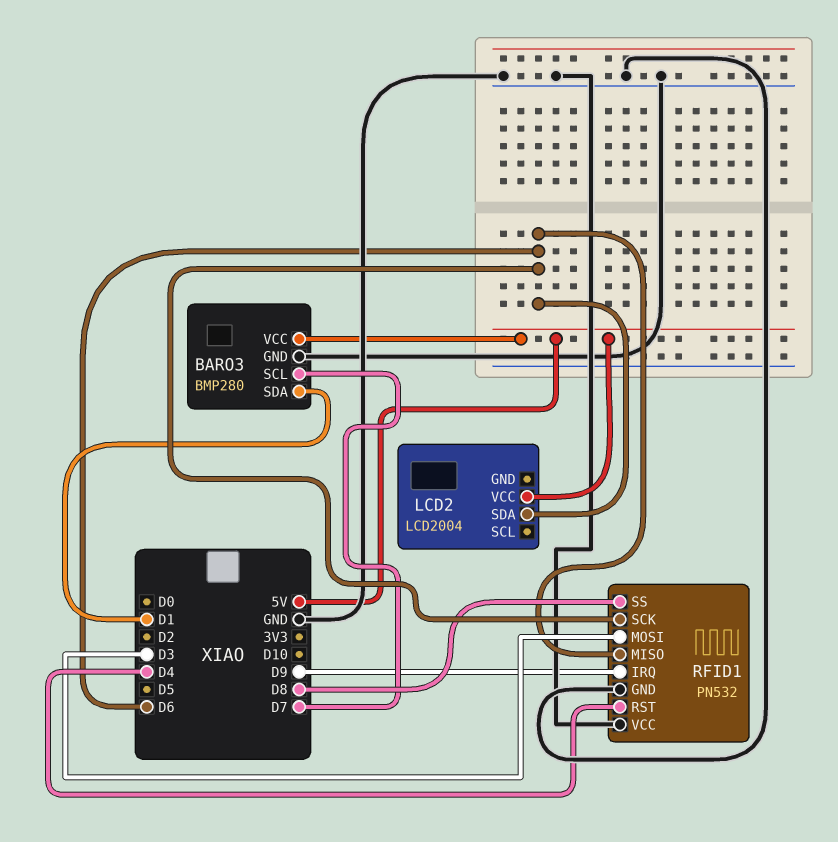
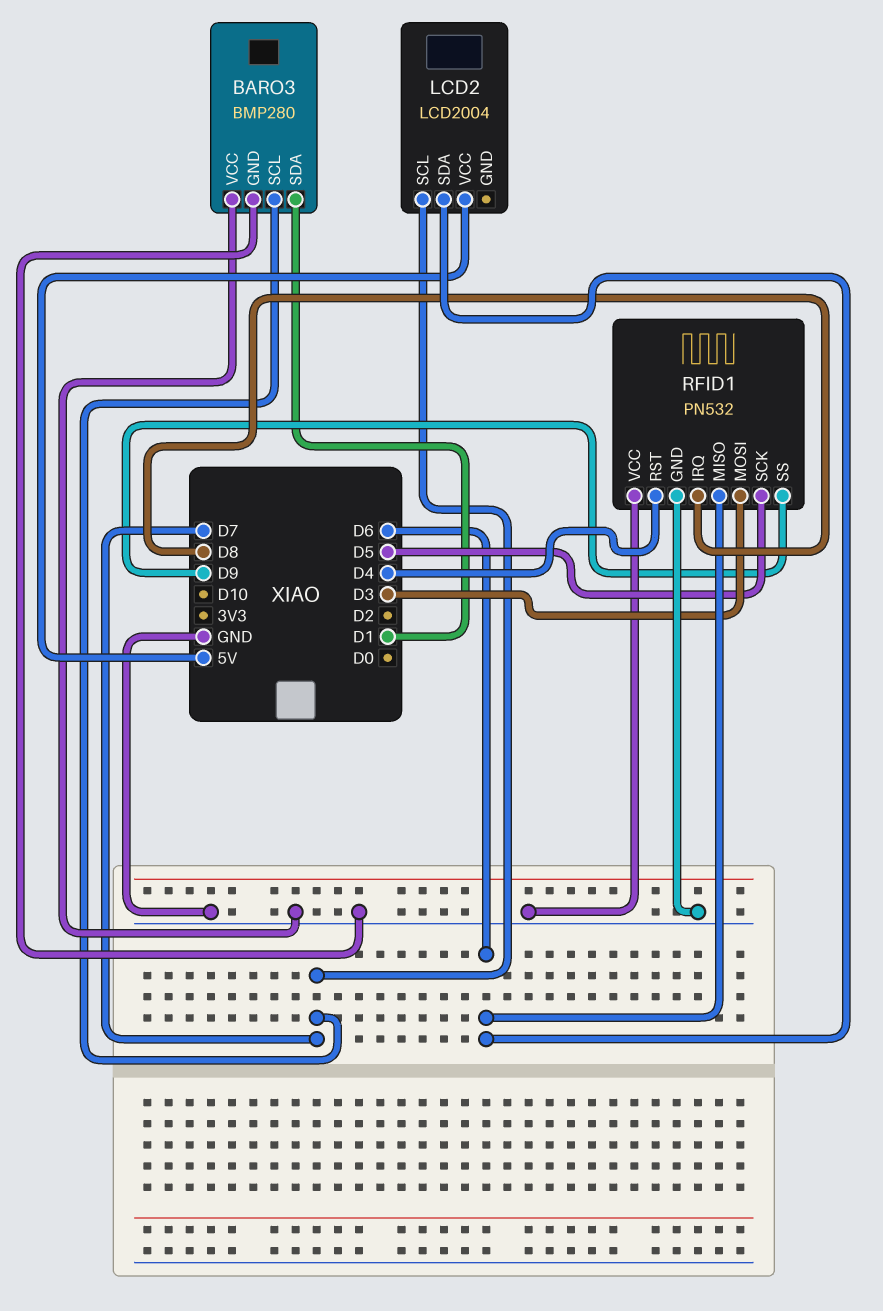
BARO3 pin VCC: 5V -> GND
LCD2 pin SCL: none -> D7
RFID1 pin IRQ: D9 -> D8
RFID1 pin SCK: D6 -> D5
RFID1 pin SS: D8 -> D9

